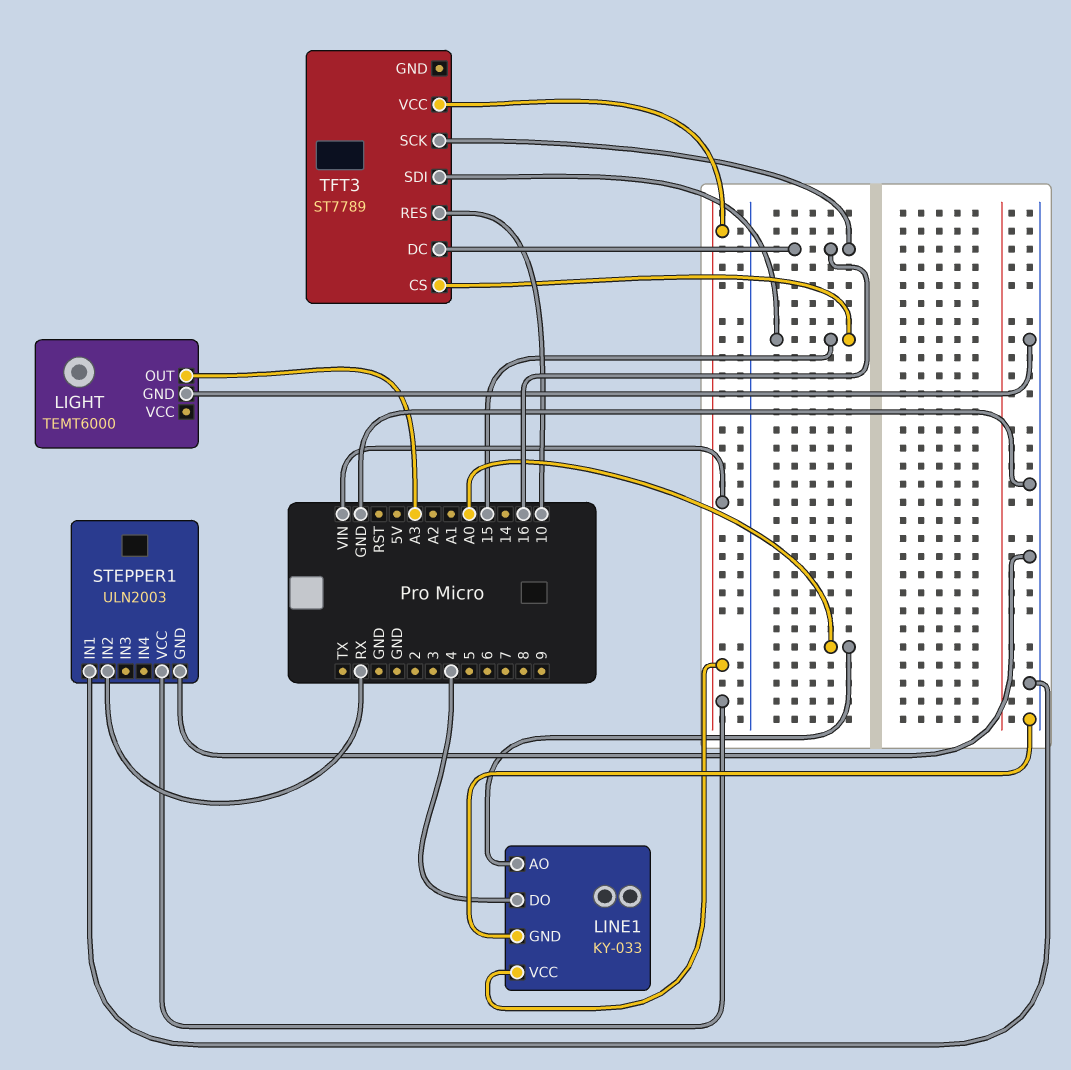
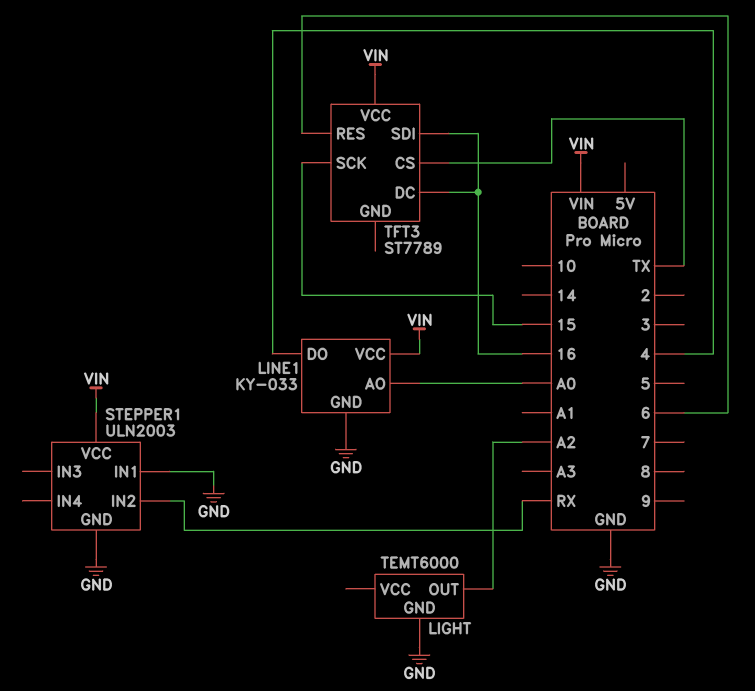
LIGHT pin OUT: A3 -> A2
TFT3 pin CS: 15 -> TX
TFT3 pin RES: 10 -> 6
TFT3 pin SCK: 16 -> 15
TFT3 pin SDI: 15 -> 16

